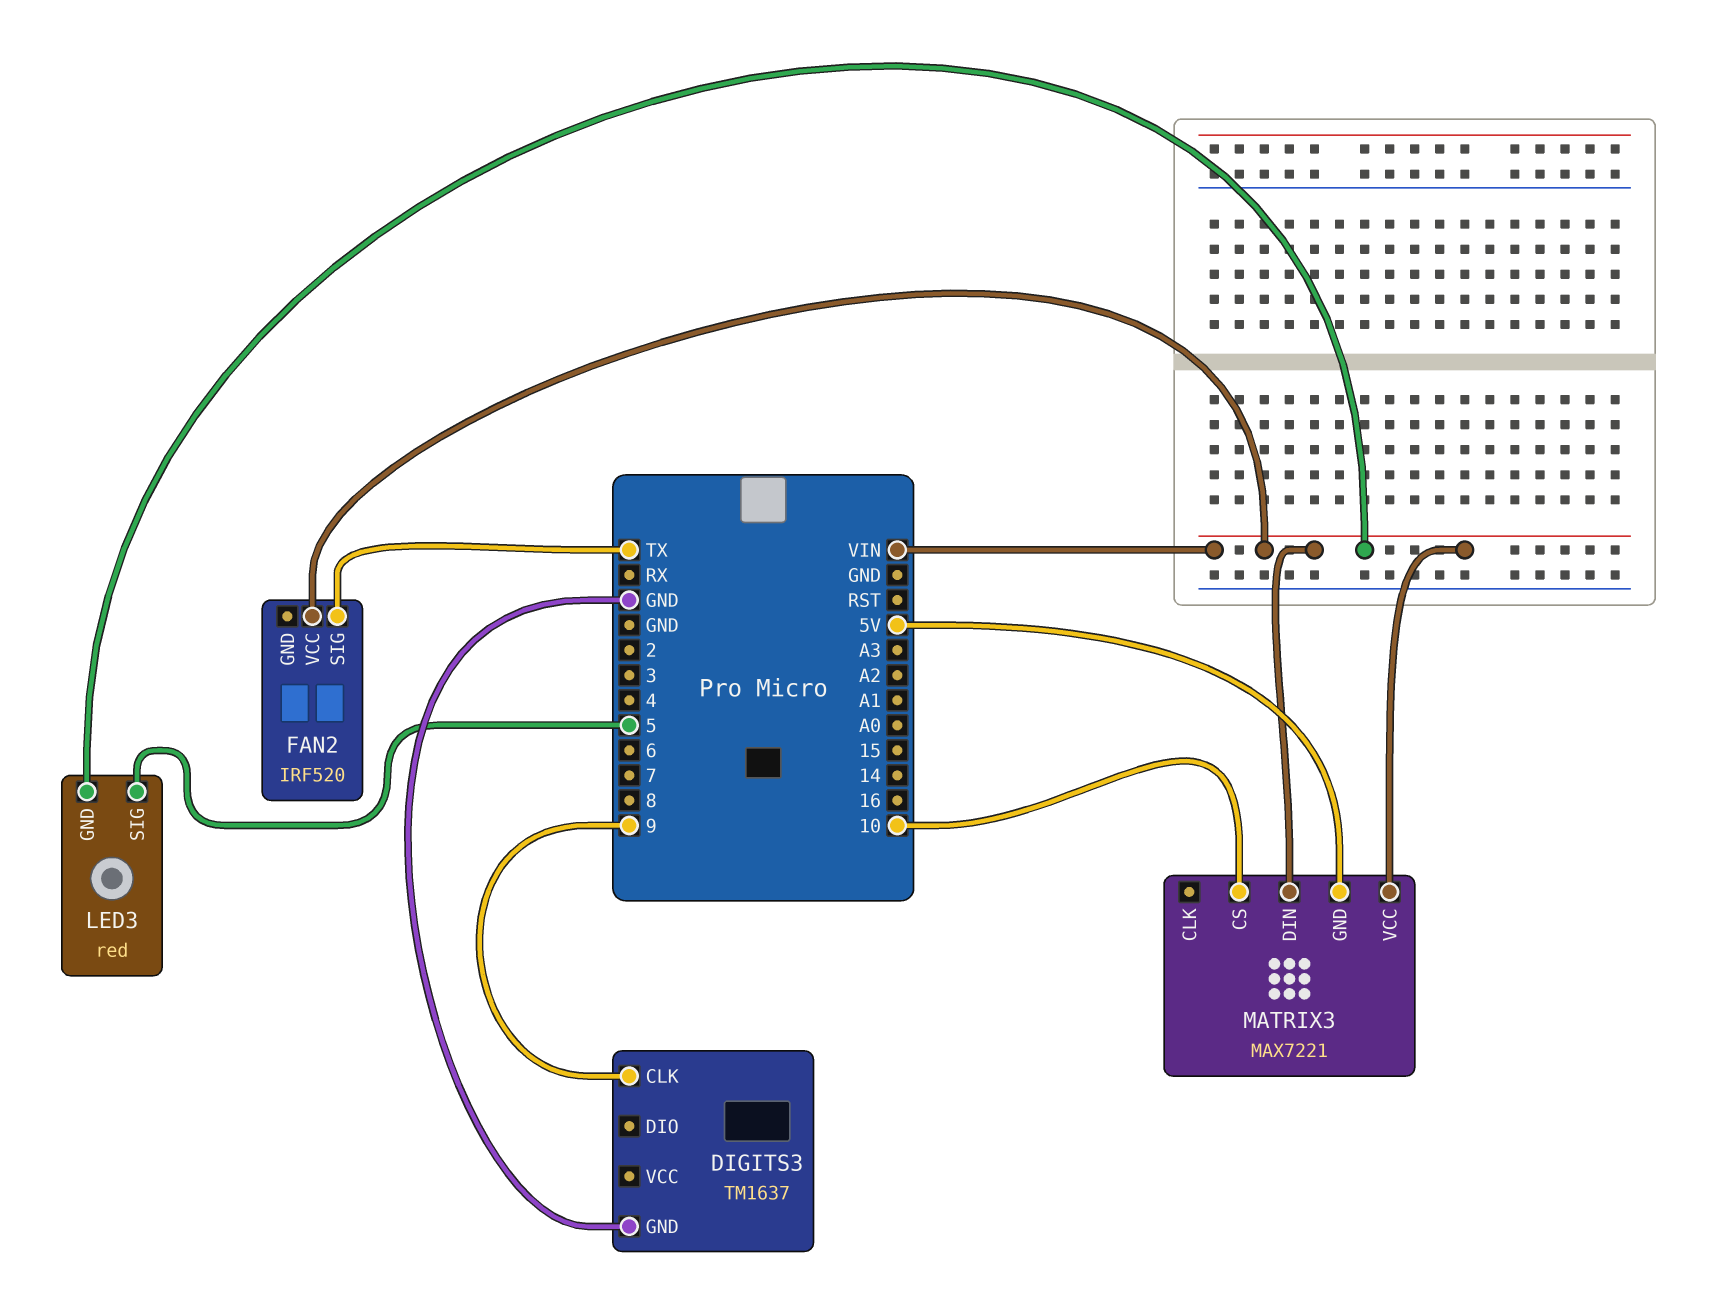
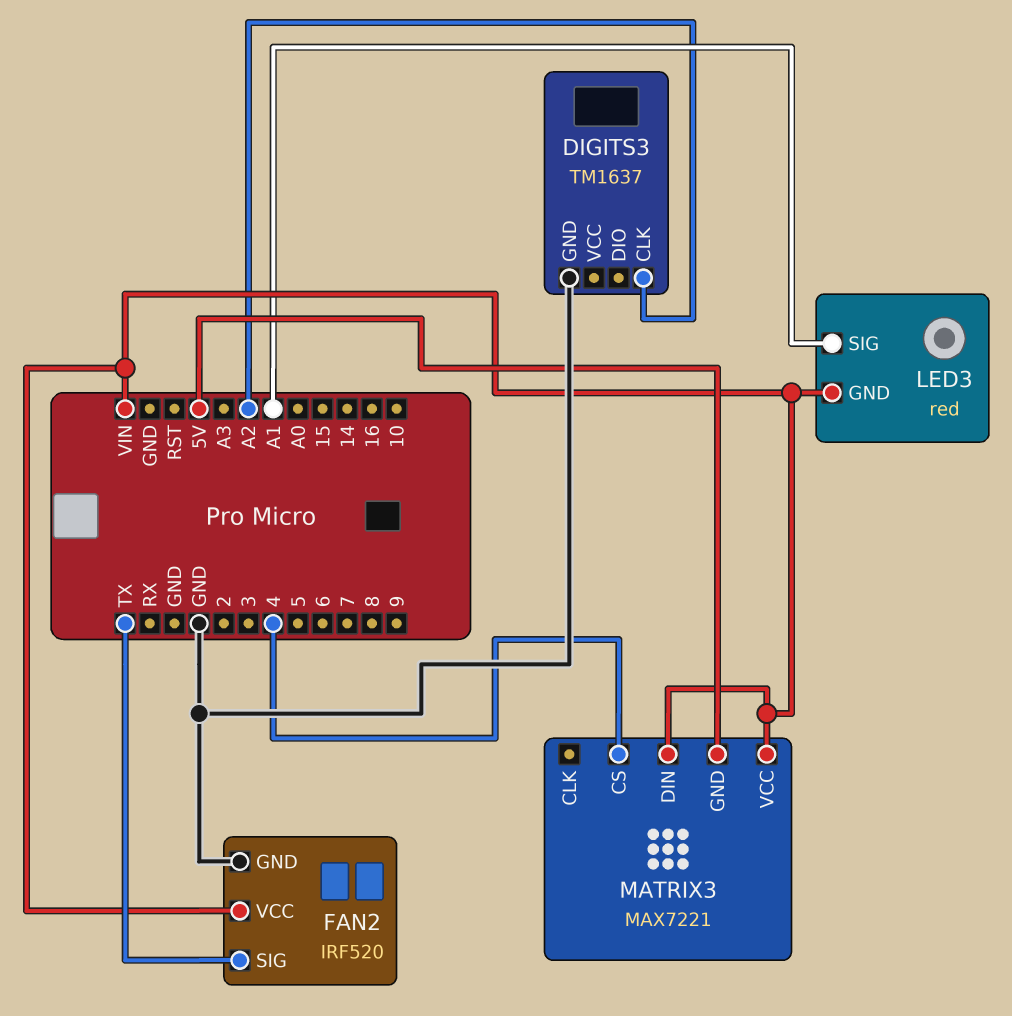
DIGITS3 pin CLK: 9 -> A2
FAN2 pin GND: none -> GND
LED3 pin SIG: 5 -> A1
MATRIX3 pin CS: 10 -> 4

